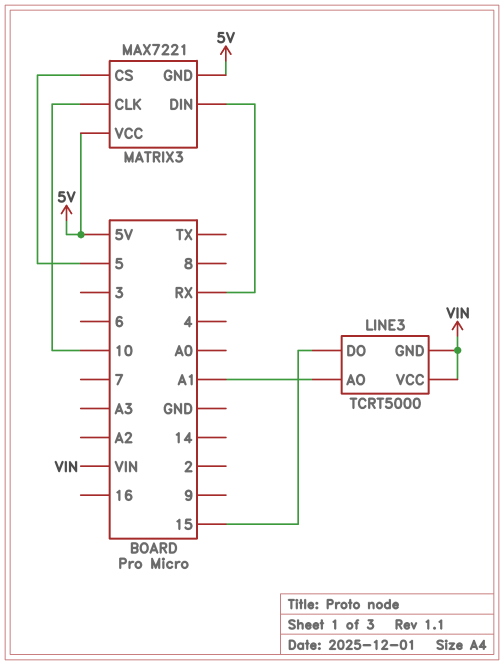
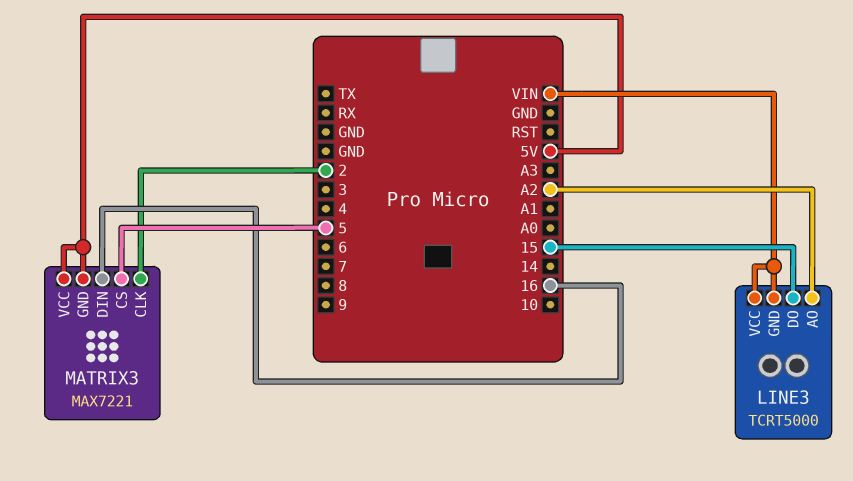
LINE3 pin AO: A1 -> A2
MATRIX3 pin CLK: 10 -> 2
MATRIX3 pin DIN: RX -> 16

